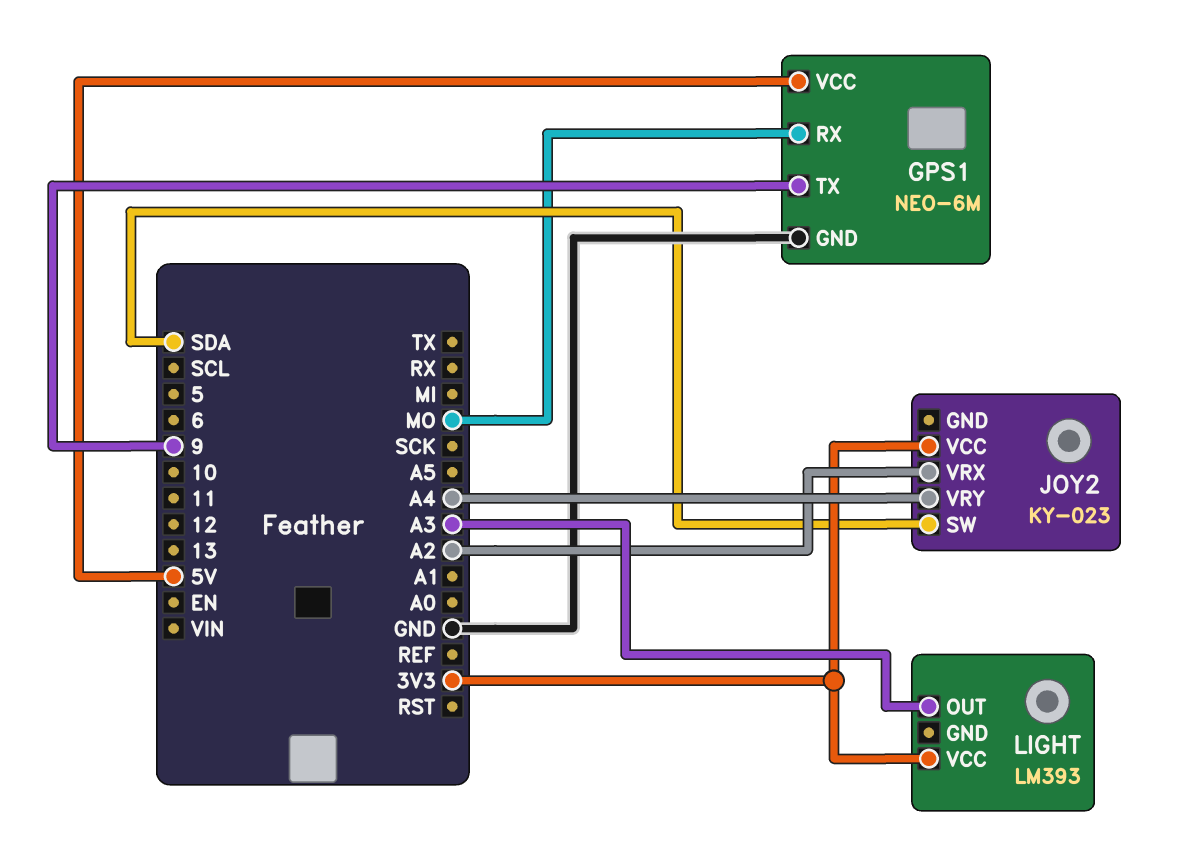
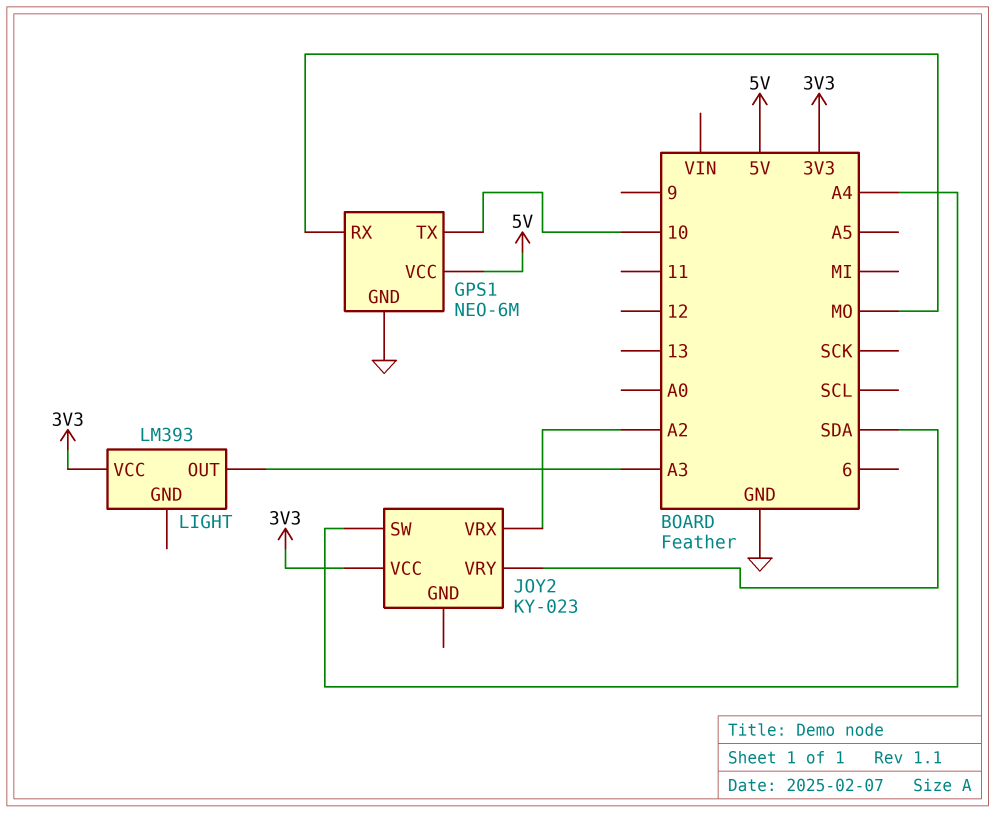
GPS1 pin TX: 9 -> 10
JOY2 pin SW: SDA -> A4
JOY2 pin VRY: A4 -> SDA

